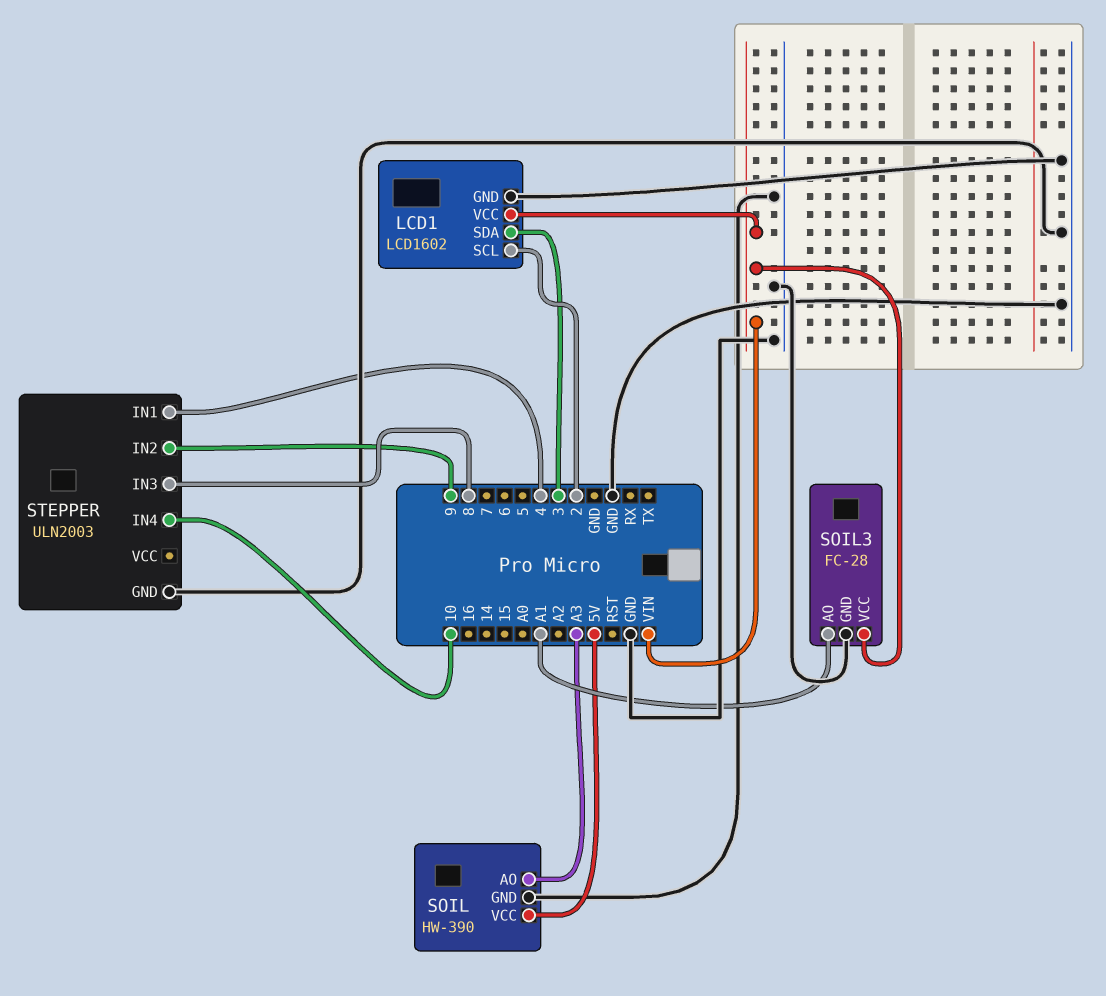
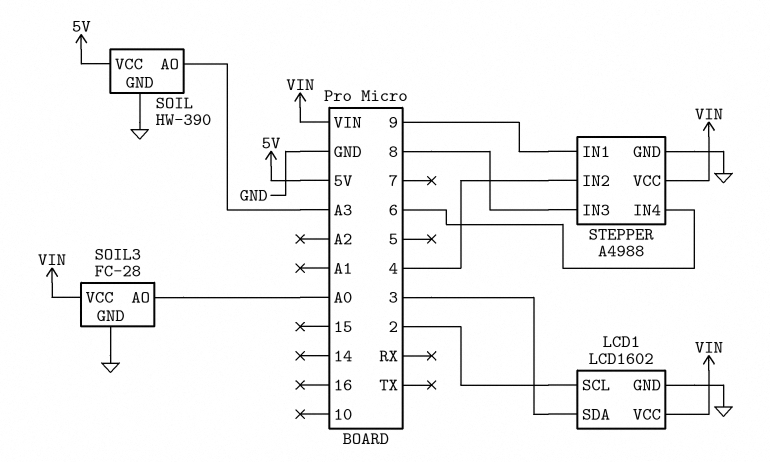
SOIL3 pin AO: A1 -> A0
STEPPER: ULN2003 -> A4988
STEPPER pin IN1: 4 -> 9
STEPPER pin IN2: 9 -> 4
STEPPER pin IN4: 10 -> 6
STEPPER pin VCC: none -> VIN

